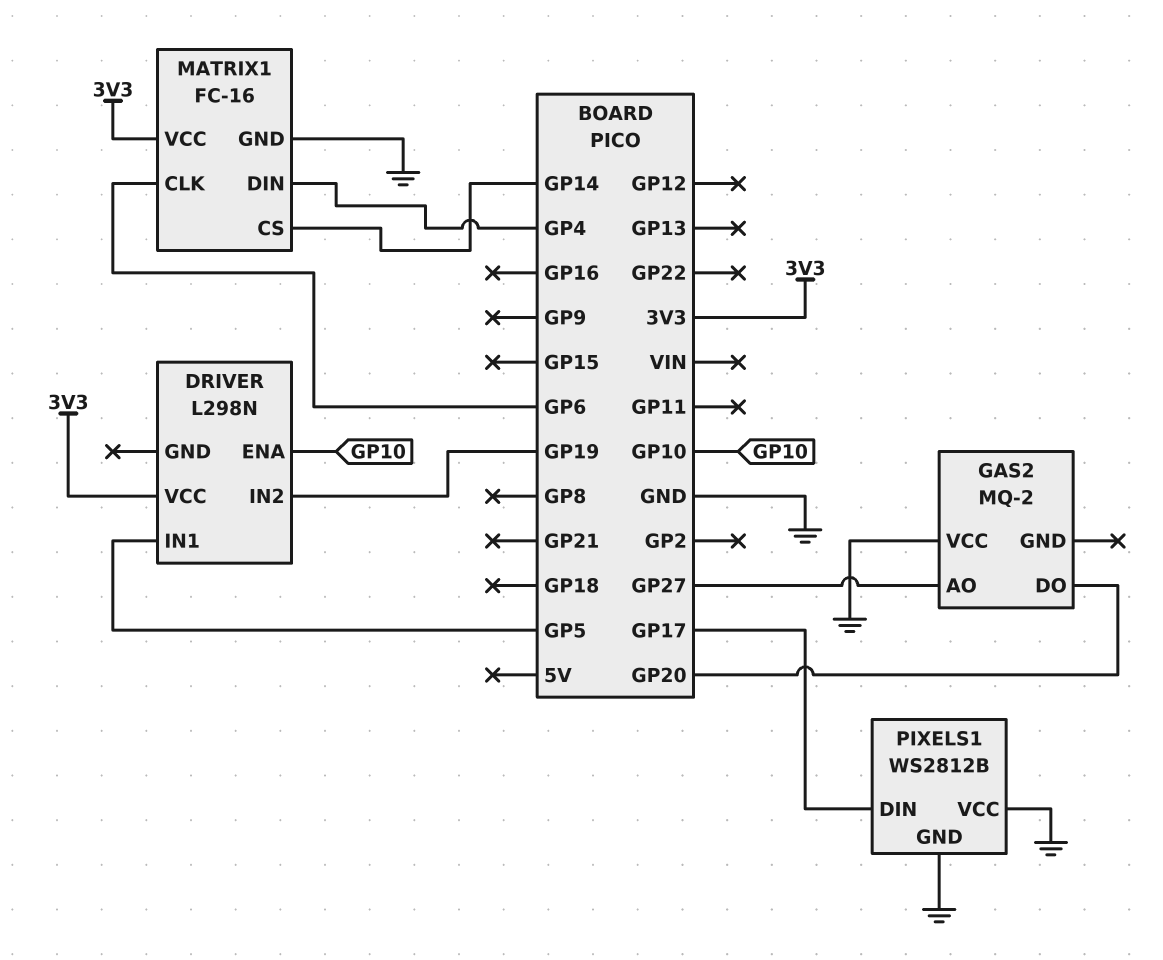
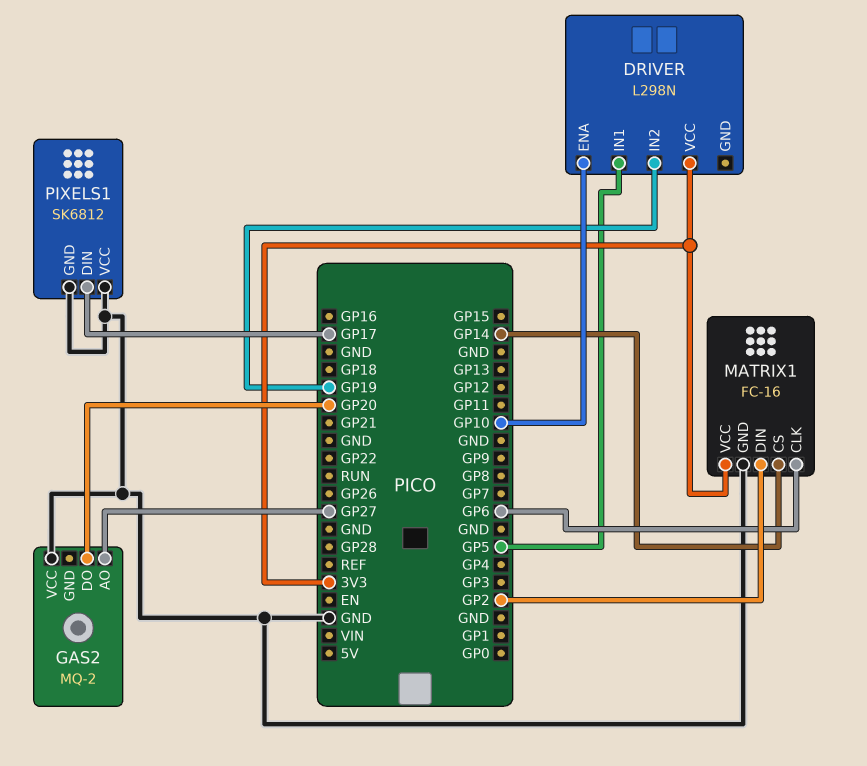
MATRIX1 pin DIN: GP4 -> GP2
PIXELS1: WS2812B -> SK6812

